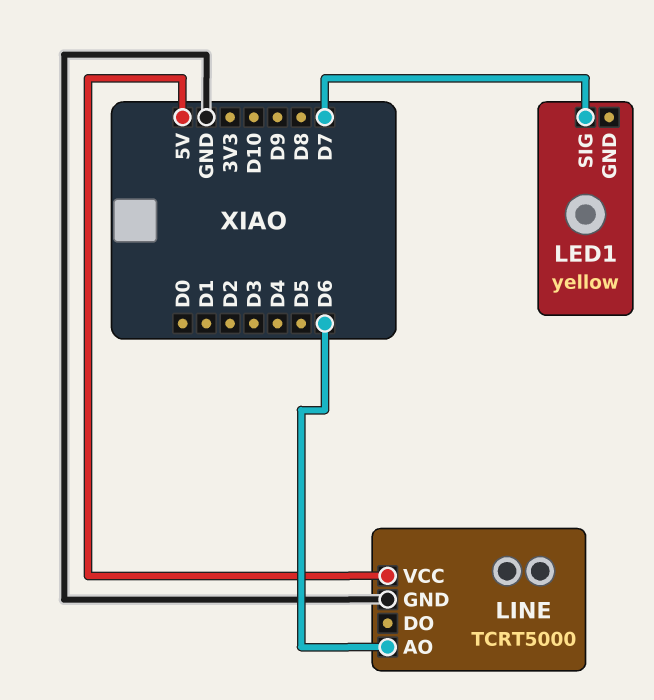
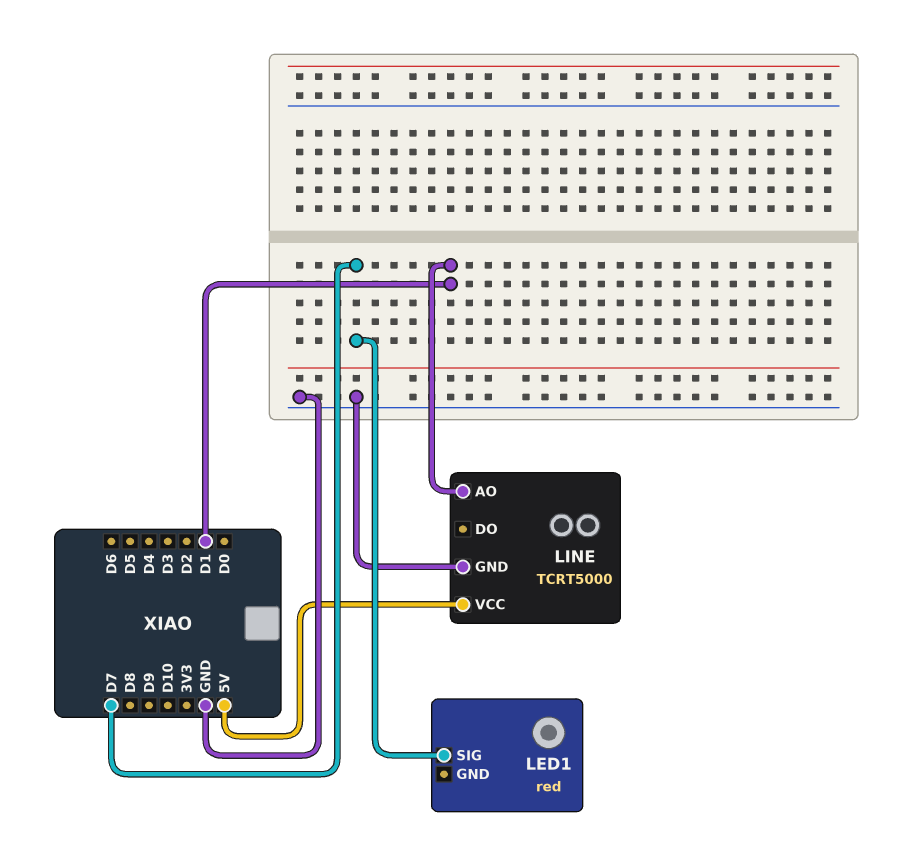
LED1: yellow -> red
LINE pin AO: D6 -> D1

